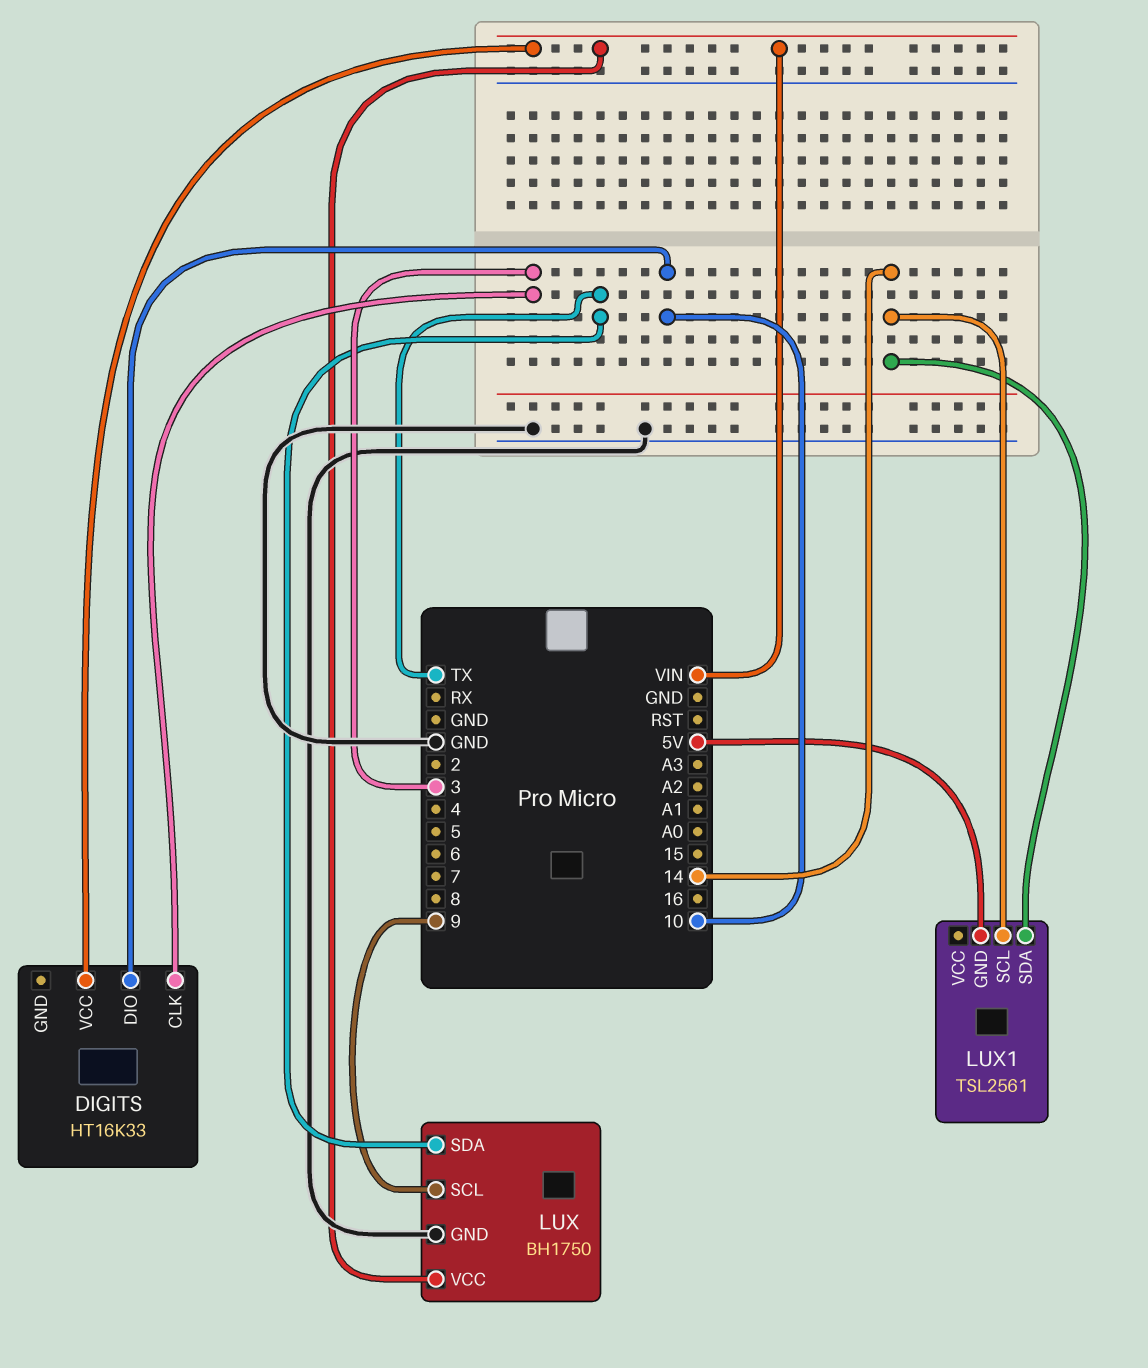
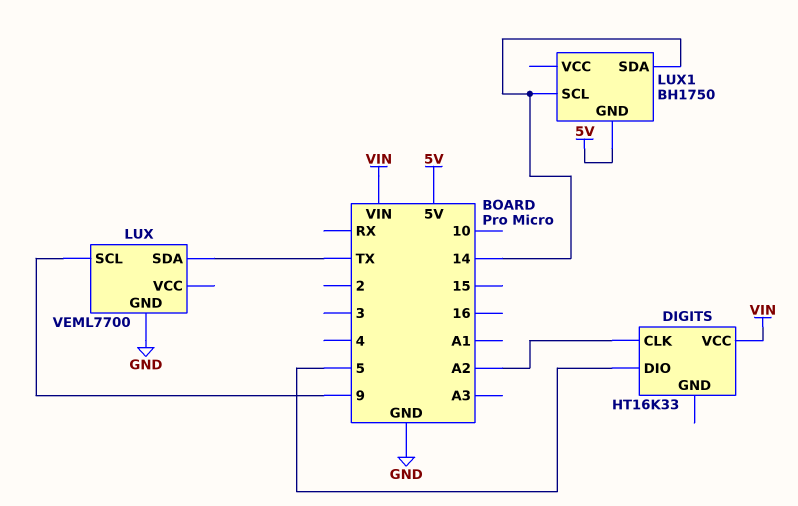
DIGITS pin CLK: 3 -> A2
DIGITS pin DIO: 10 -> 5
LUX: BH1750 -> VEML7700
LUX pin VCC: VIN -> none
LUX1: TSL2561 -> BH1750

